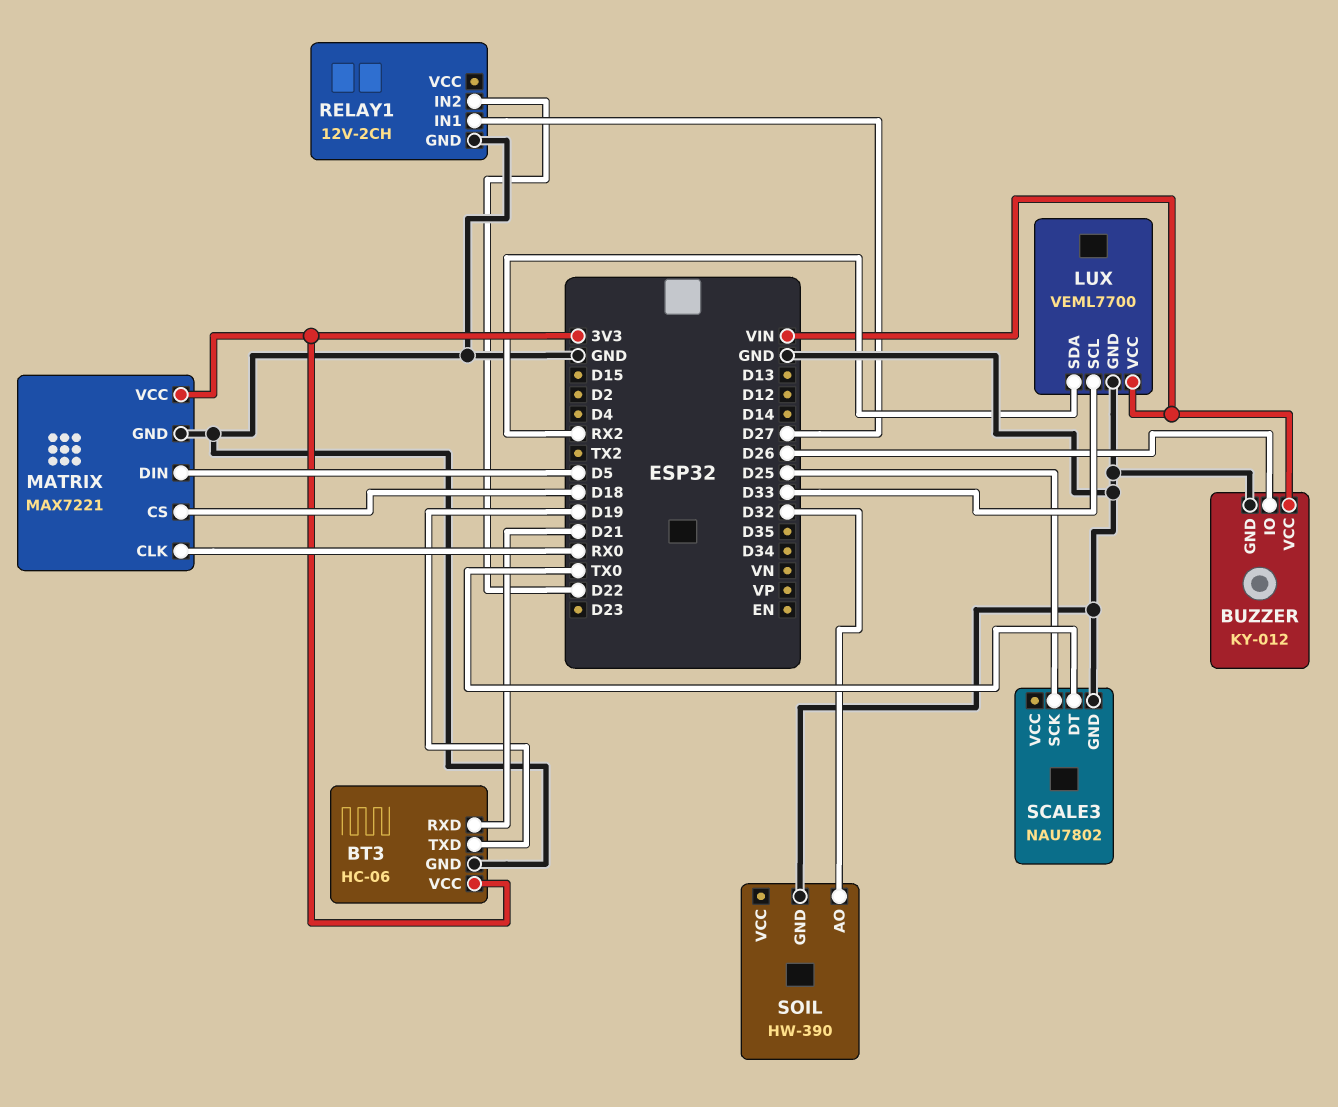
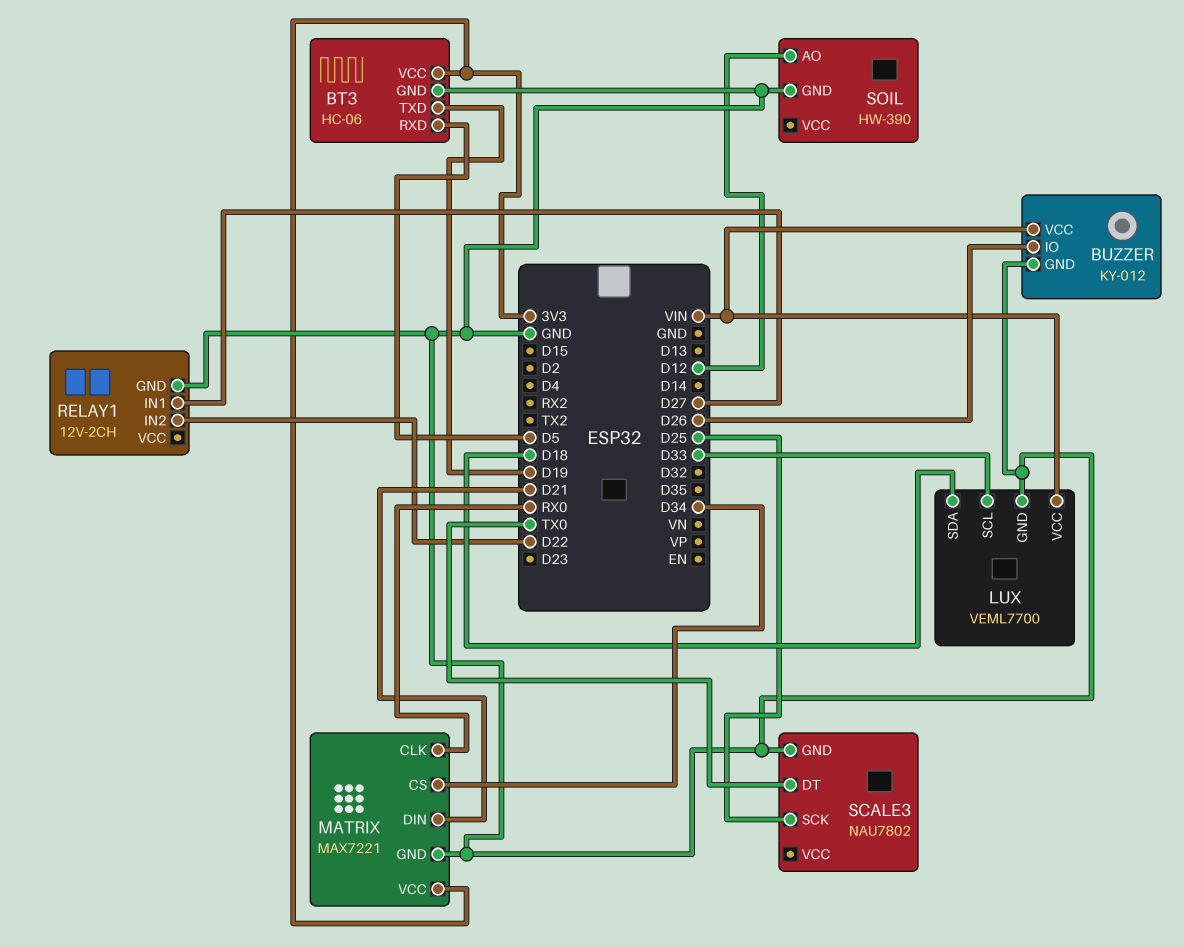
BT3 pin RXD: D21 -> D5
LUX pin SDA: RX2 -> D18
MATRIX pin CS: D18 -> D34
MATRIX pin DIN: D5 -> D21
SOIL pin AO: D32 -> D12

